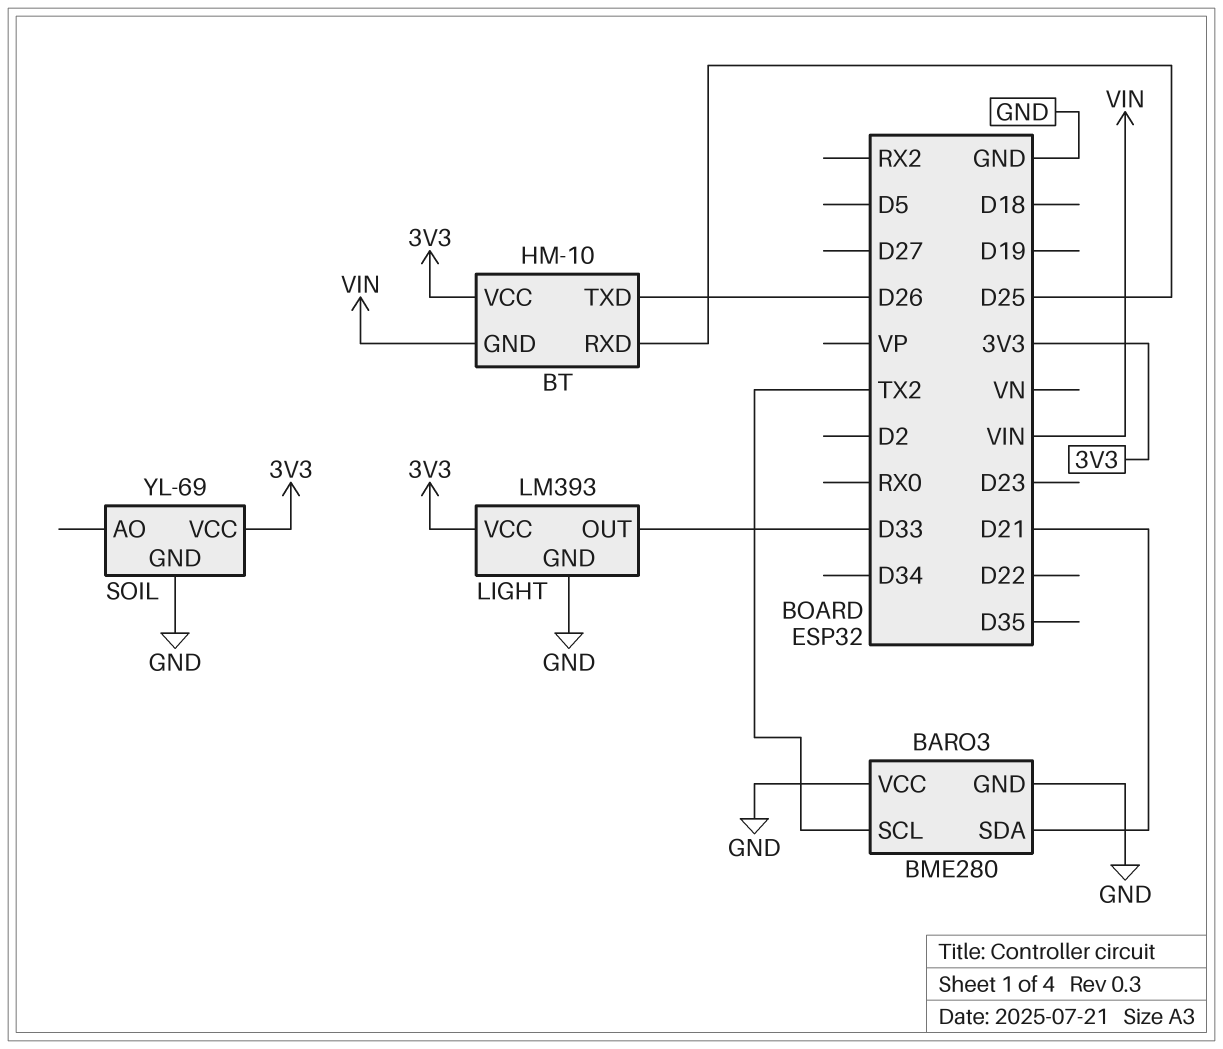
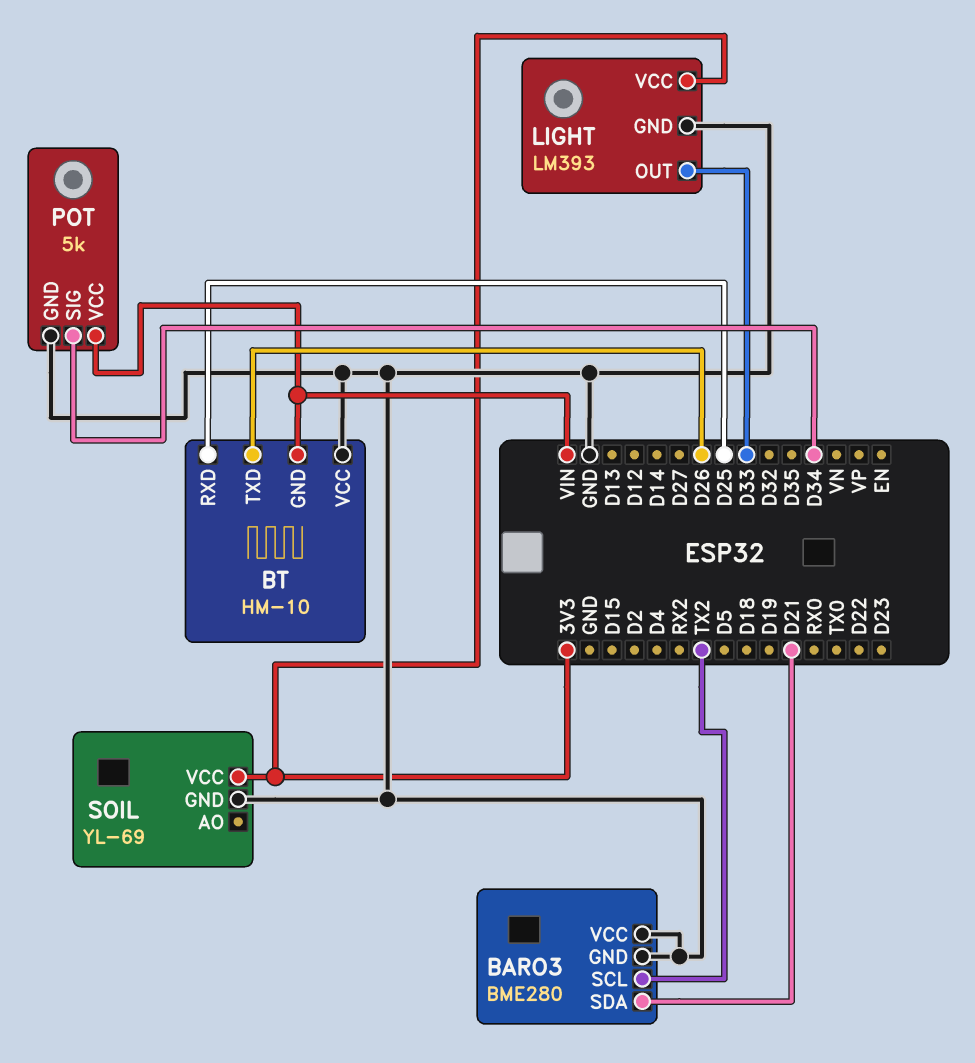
BT pin VCC: 3V3 -> GND
POT: none -> 5k
POT pin GND: none -> GND
POT pin SIG: none -> D34
POT pin VCC: none -> VIN

